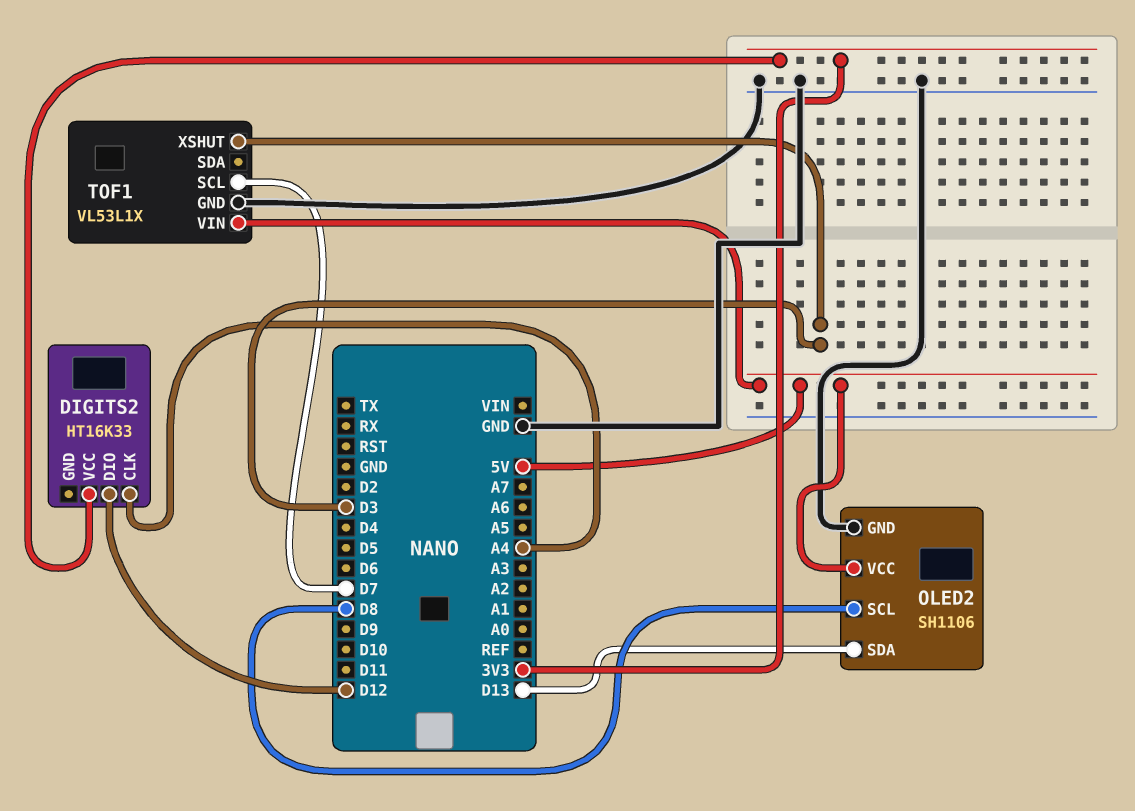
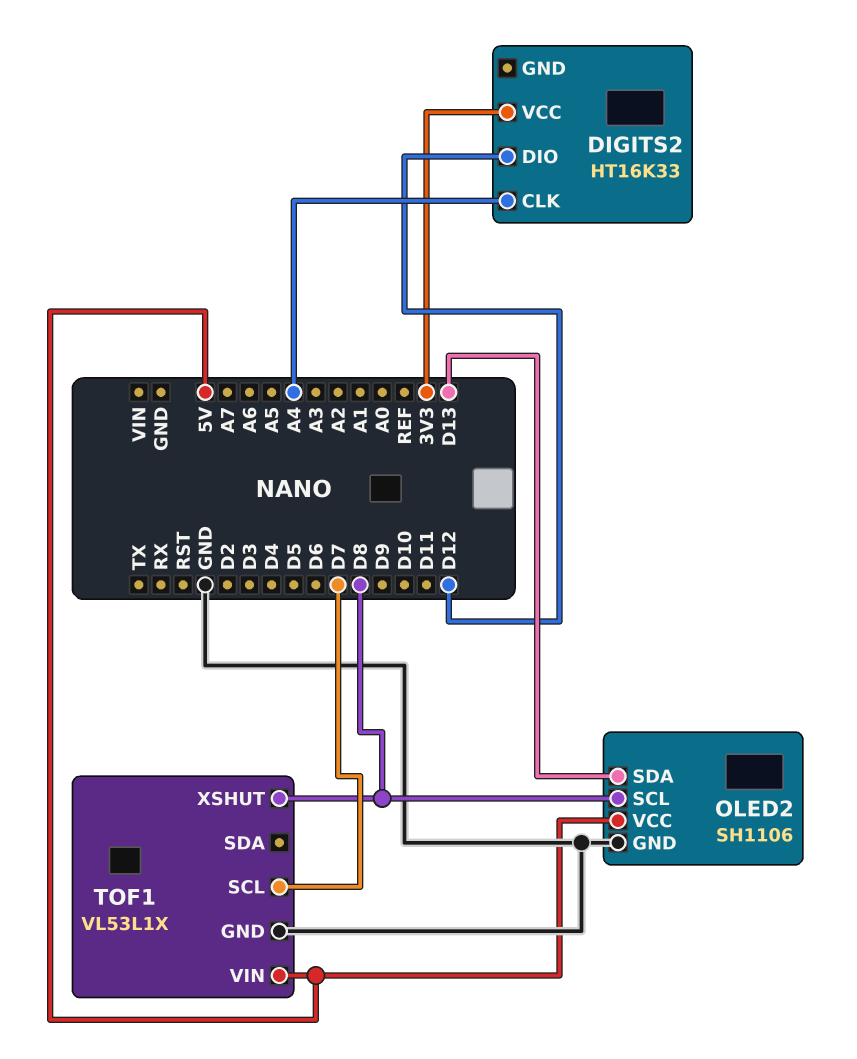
TOF1 pin XSHUT: D3 -> D8

